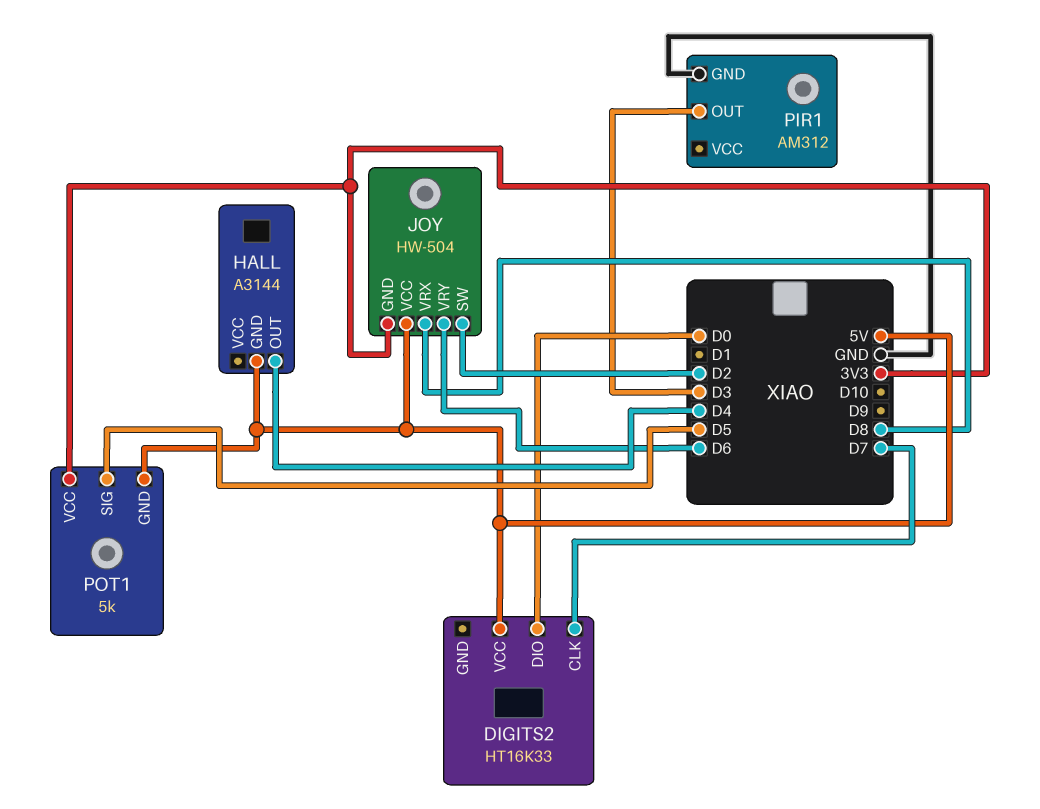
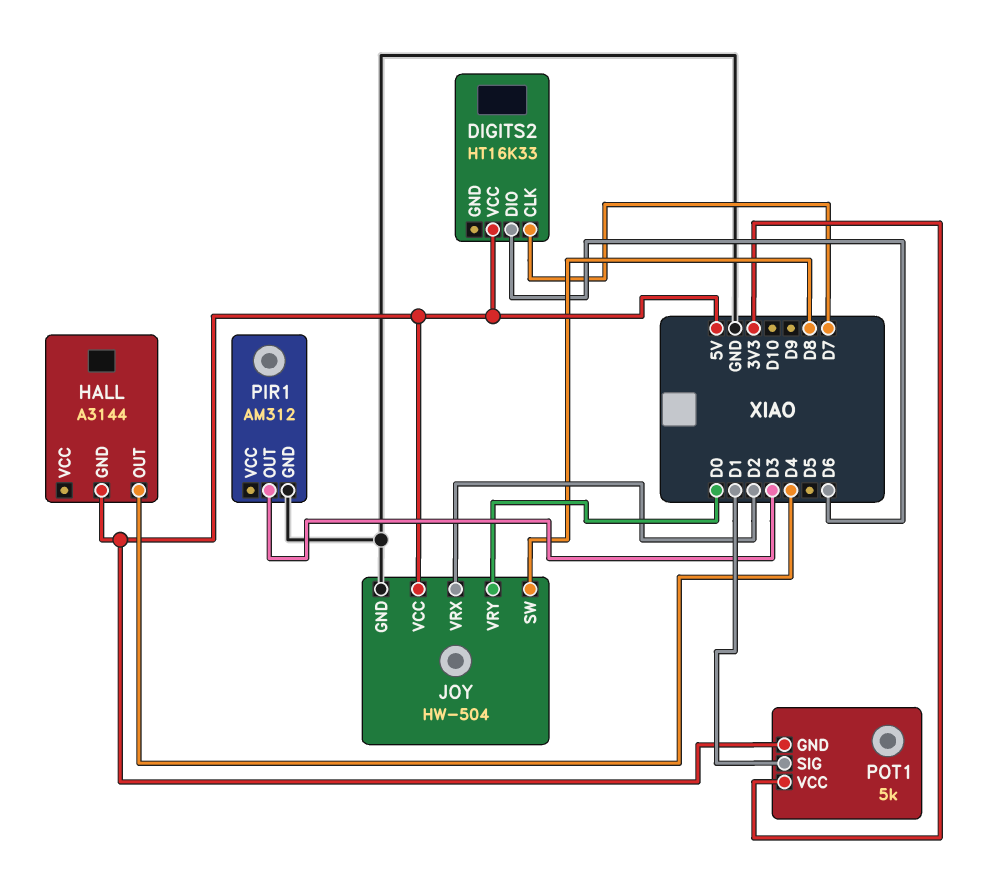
DIGITS2 pin DIO: D0 -> D6
JOY pin GND: 3V3 -> GND
JOY pin SW: D2 -> D8
JOY pin VRX: D8 -> D2
JOY pin VRY: D6 -> D0
POT1 pin SIG: D5 -> D1

